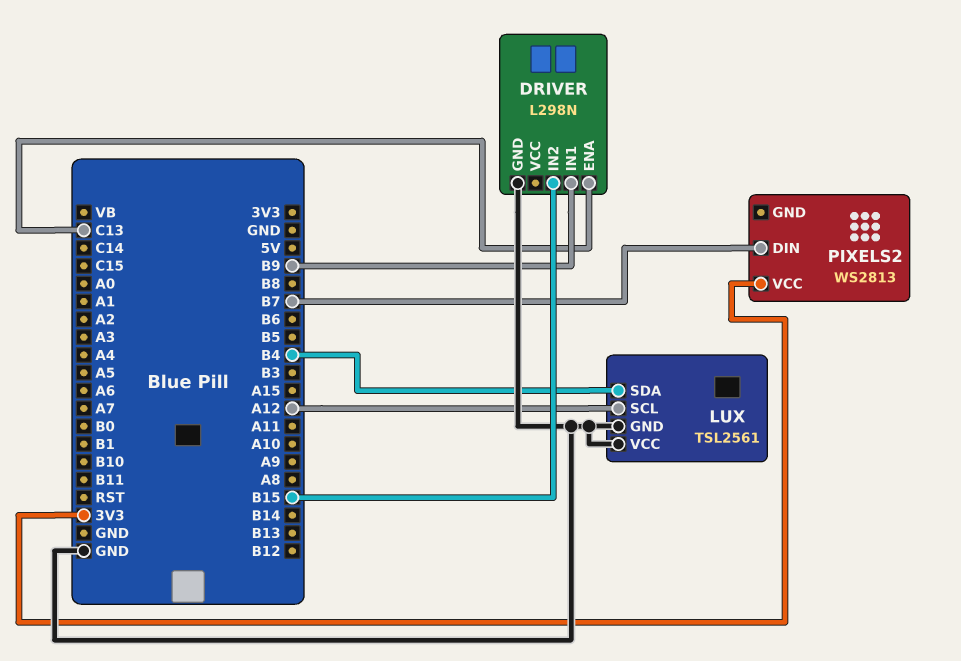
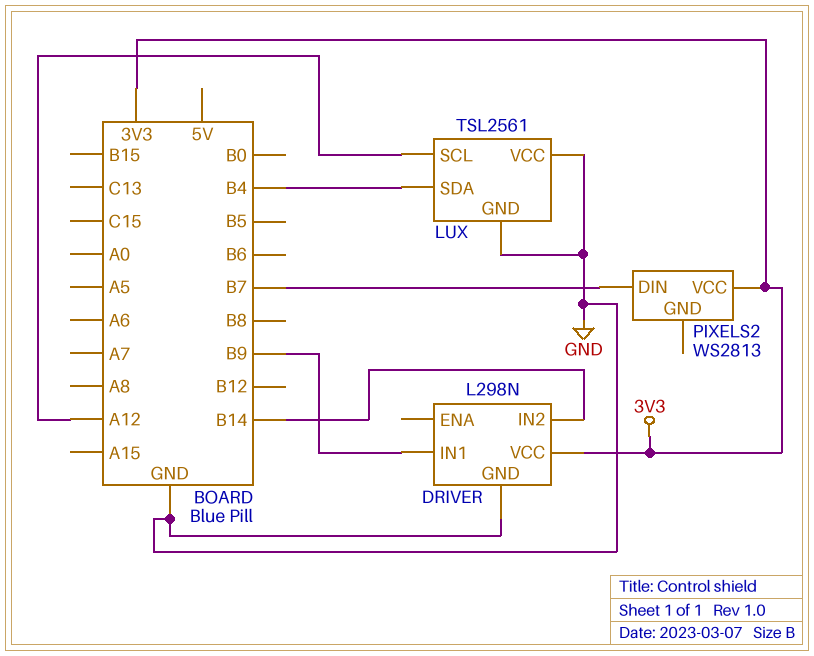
DRIVER pin ENA: C13 -> none
DRIVER pin IN2: B15 -> B14
DRIVER pin VCC: none -> 3V3

